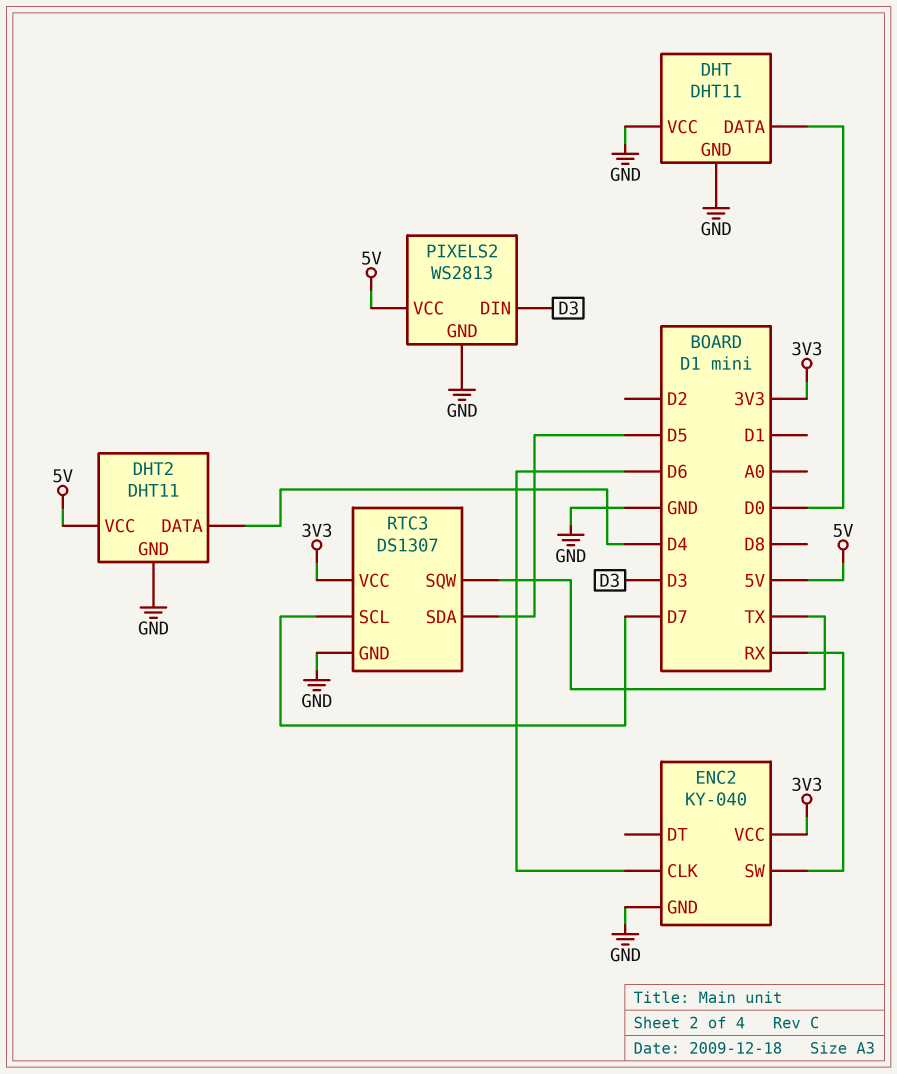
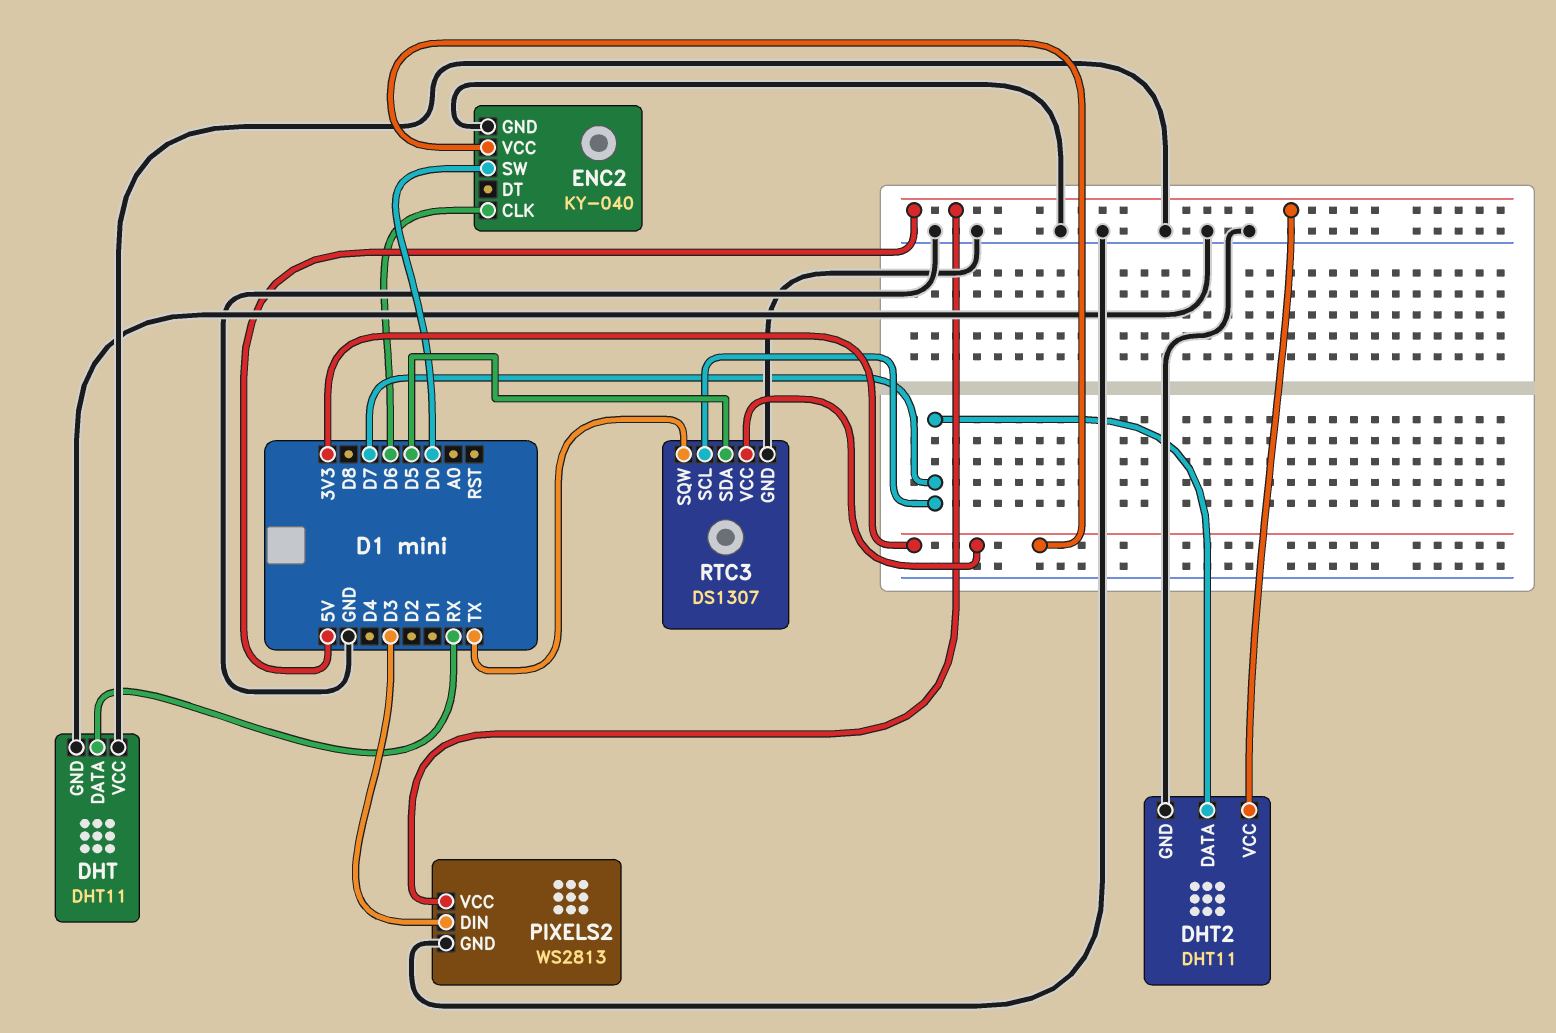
DHT pin DATA: D0 -> RX
DHT2 pin DATA: D4 -> D7
ENC2 pin SW: RX -> D0

